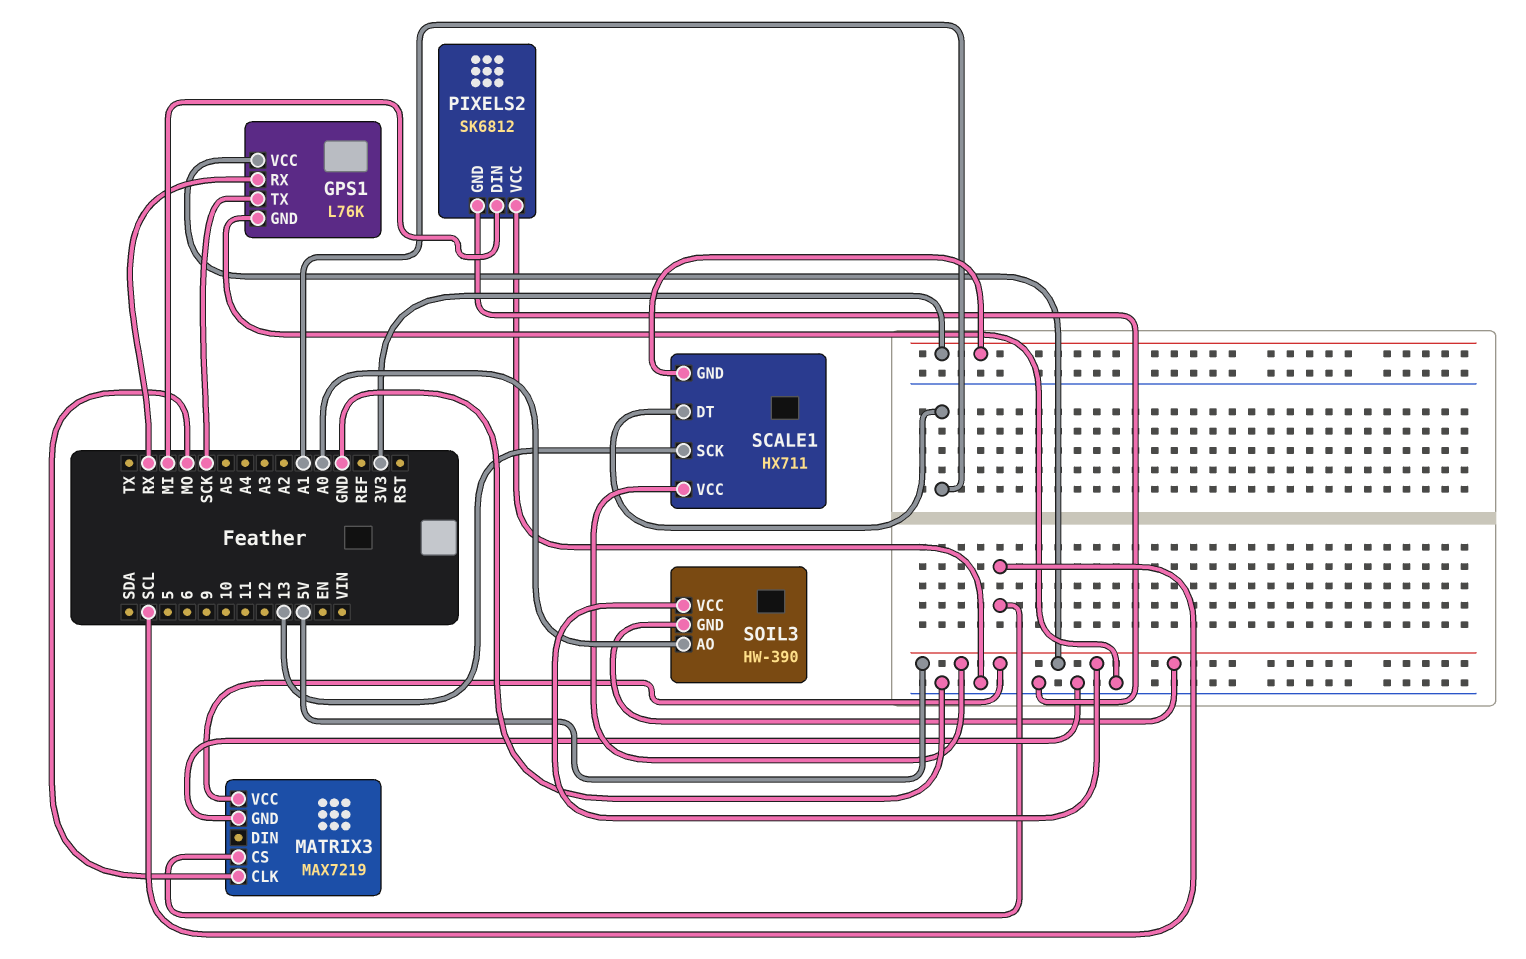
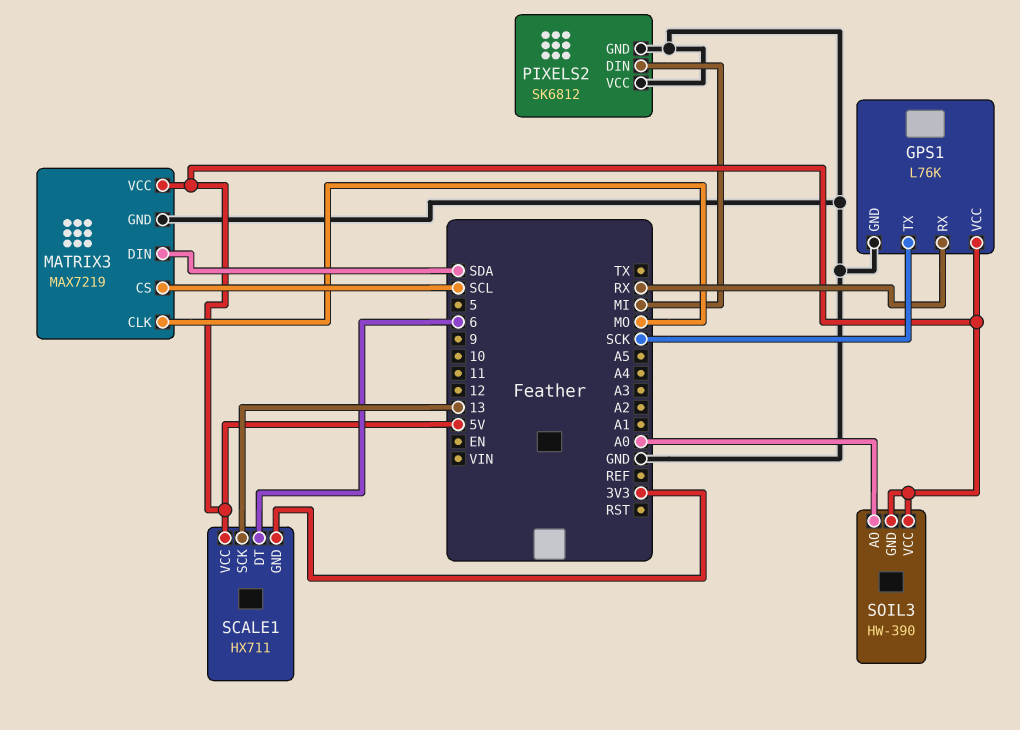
MATRIX3 pin DIN: none -> SDA
SCALE1 pin DT: A1 -> 6

